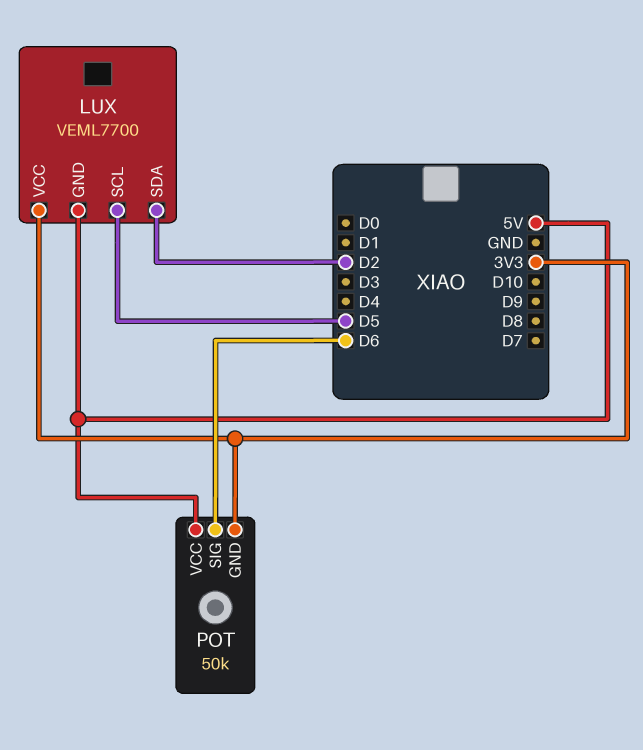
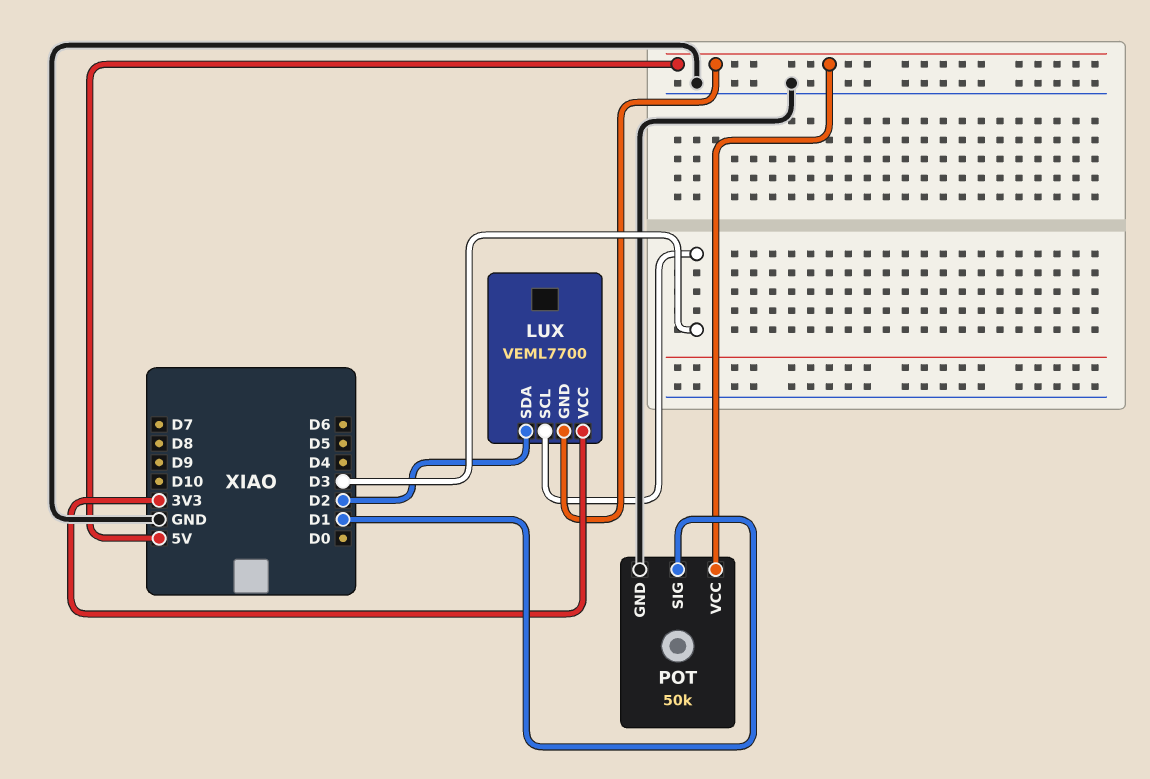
LUX pin SCL: D5 -> D3
POT pin GND: 3V3 -> GND
POT pin SIG: D6 -> D1

